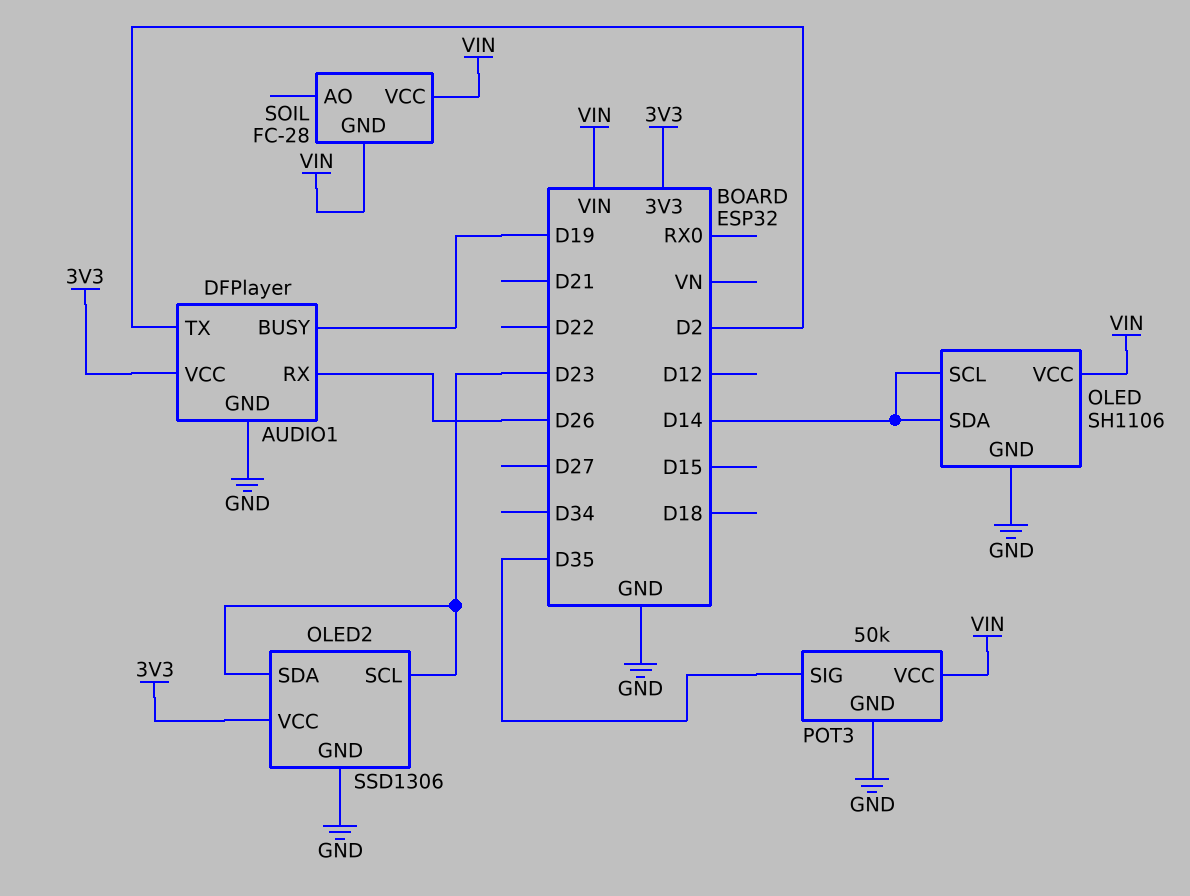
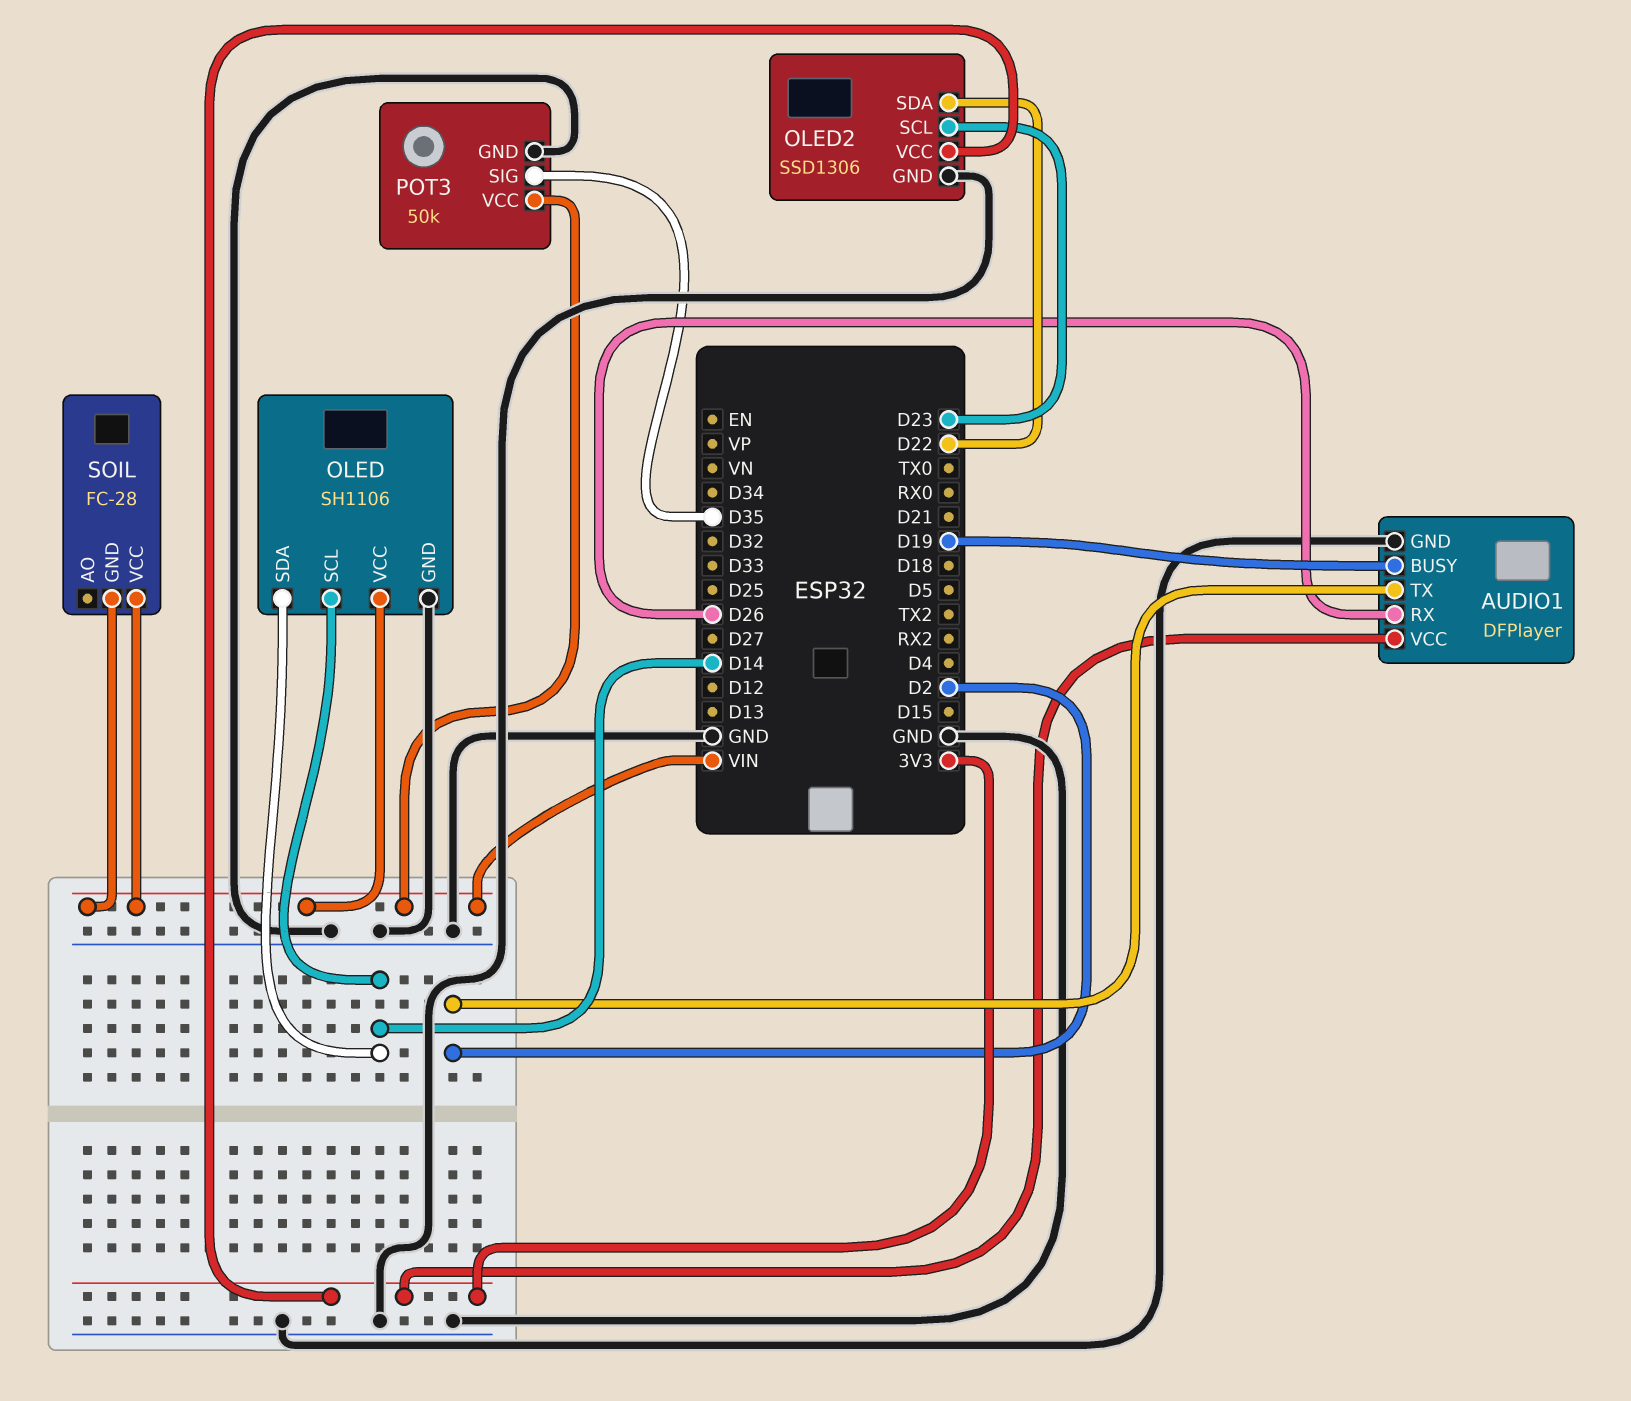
OLED2 pin SDA: D23 -> D22

